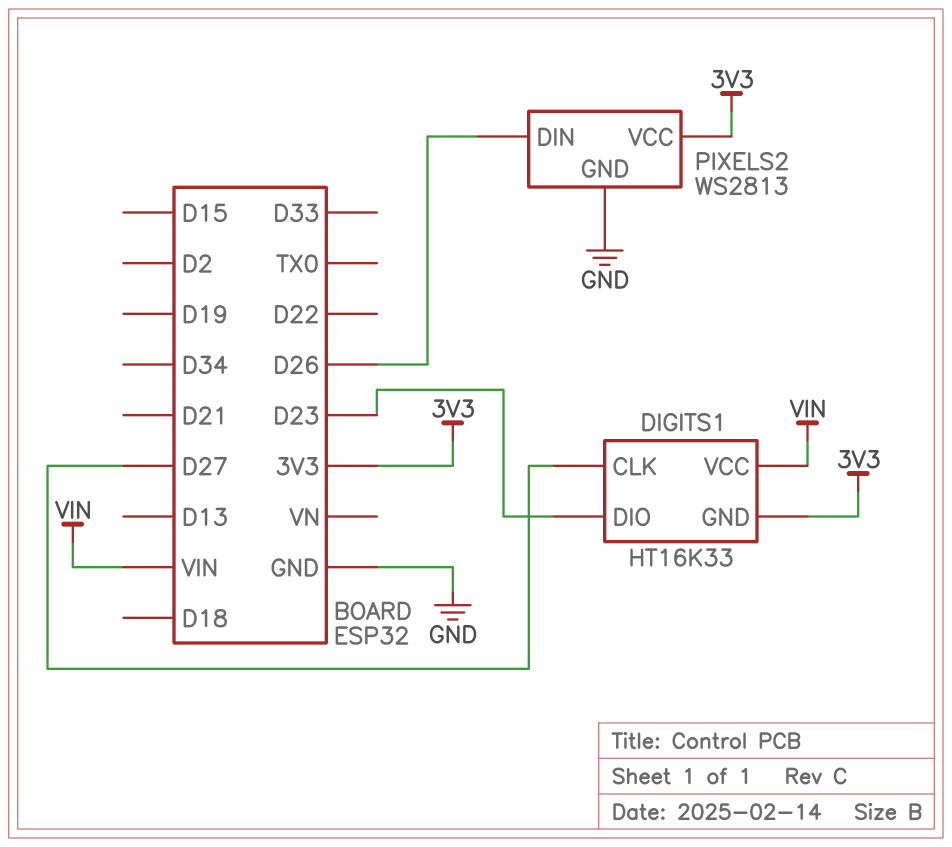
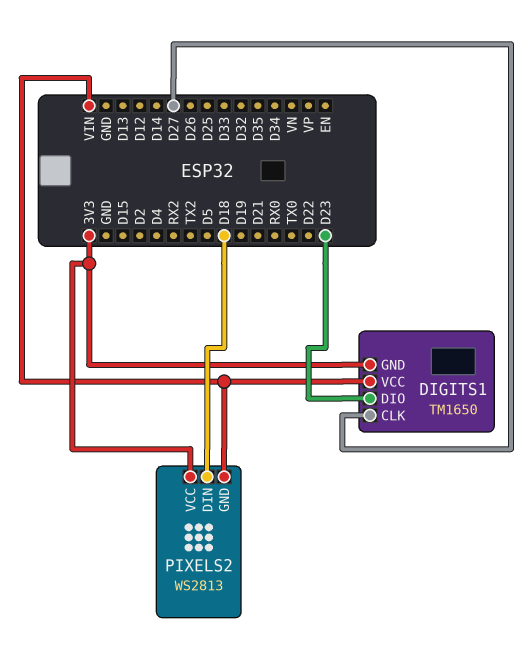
DIGITS1: HT16K33 -> TM1650
PIXELS2 pin DIN: D26 -> D18
PIXELS2 pin GND: GND -> VIN

